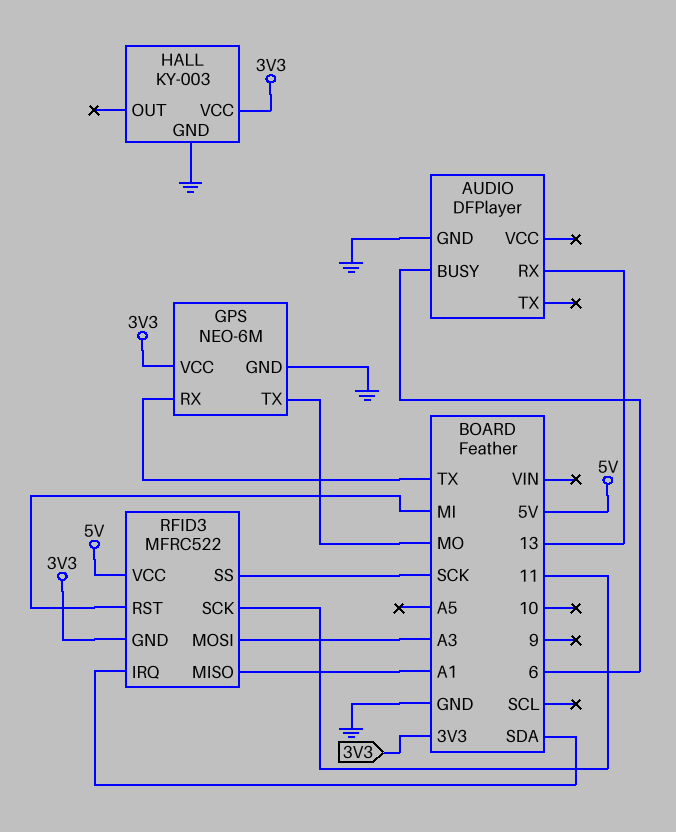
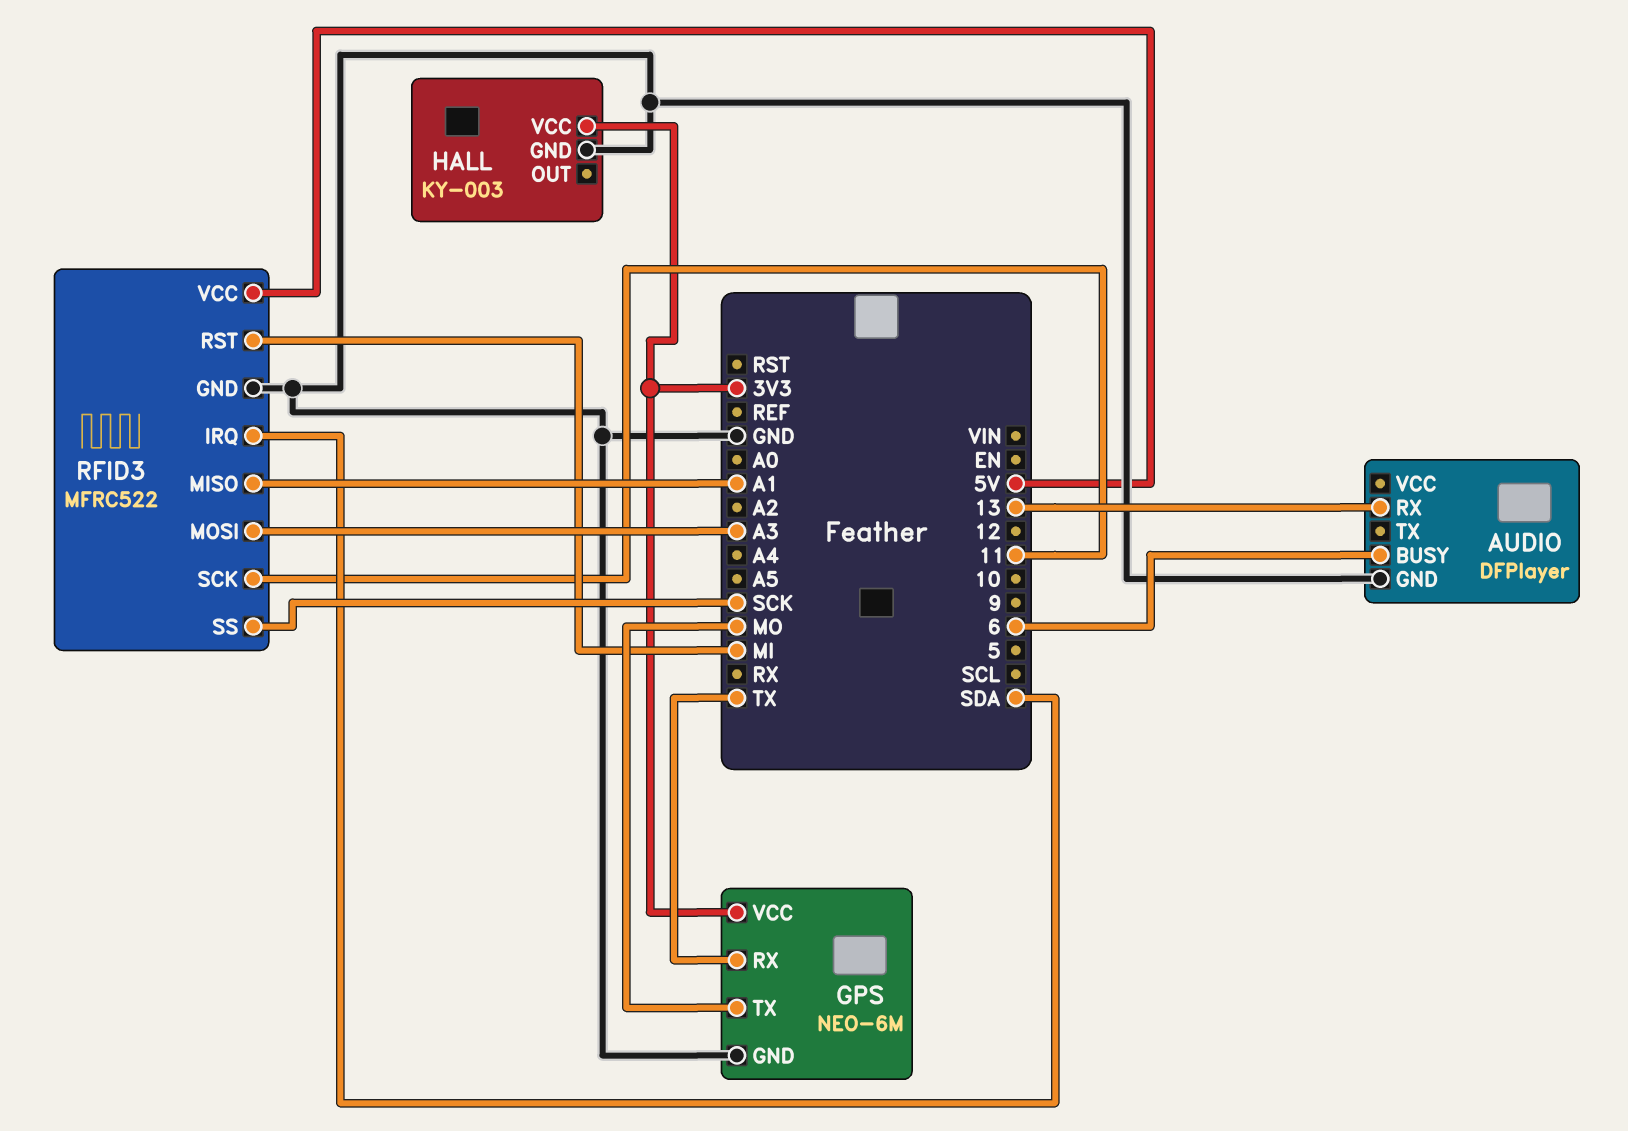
RFID3 pin GND: 3V3 -> GND

